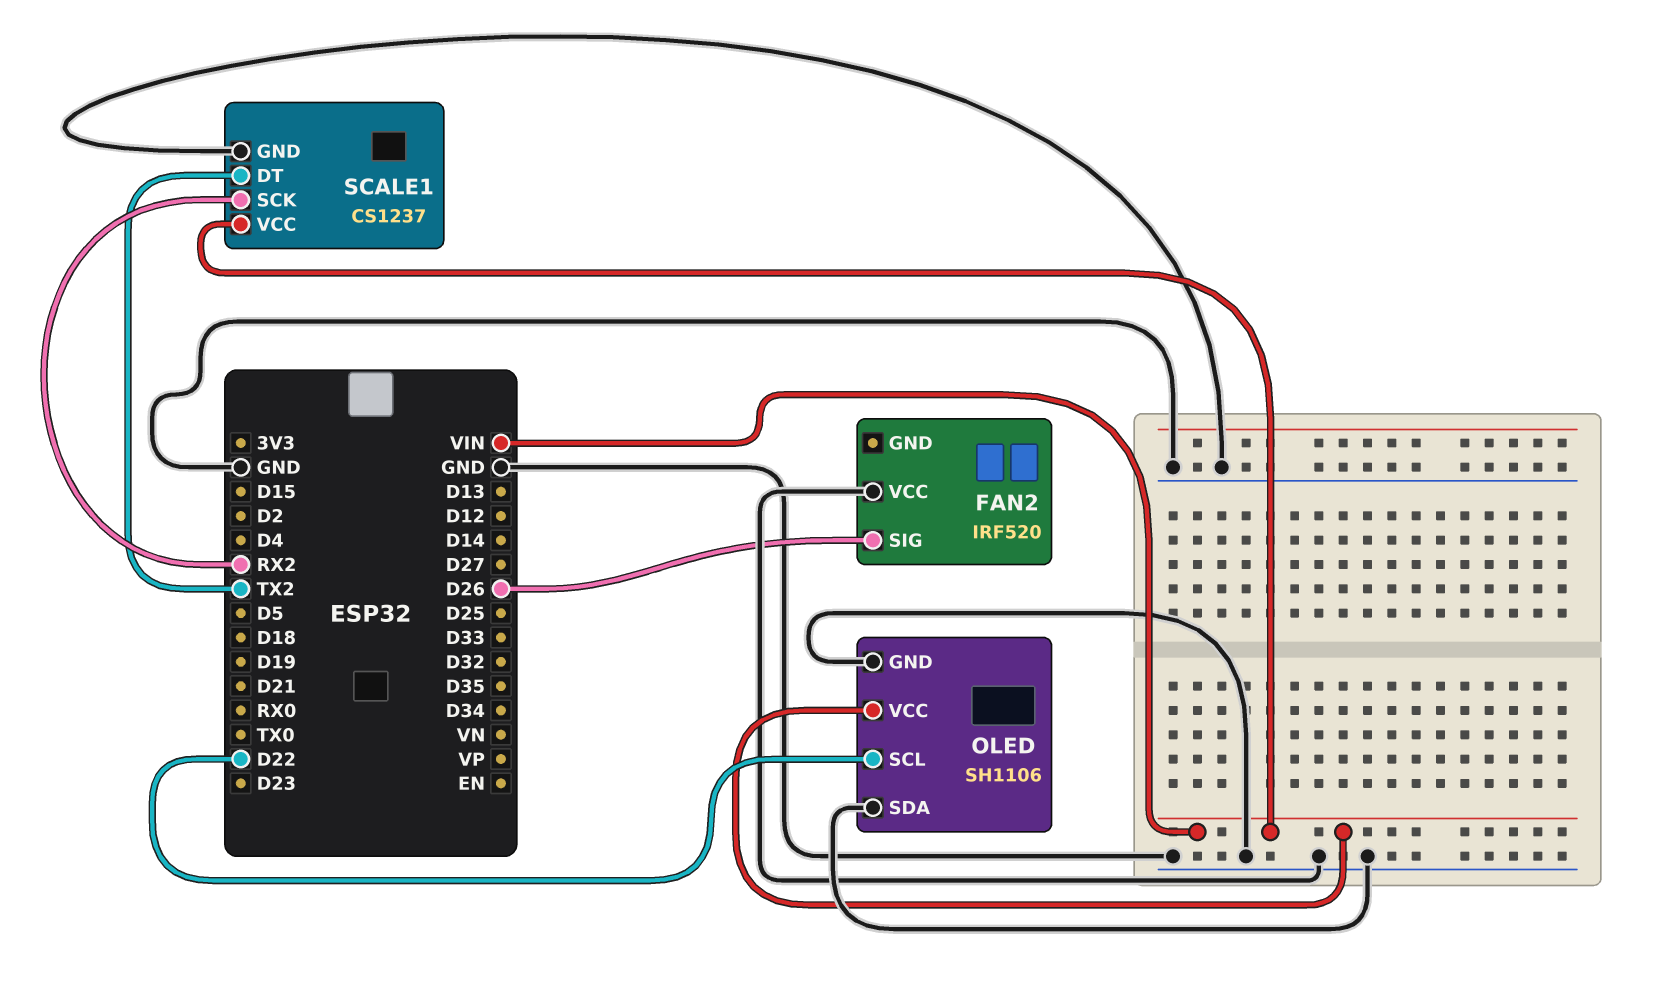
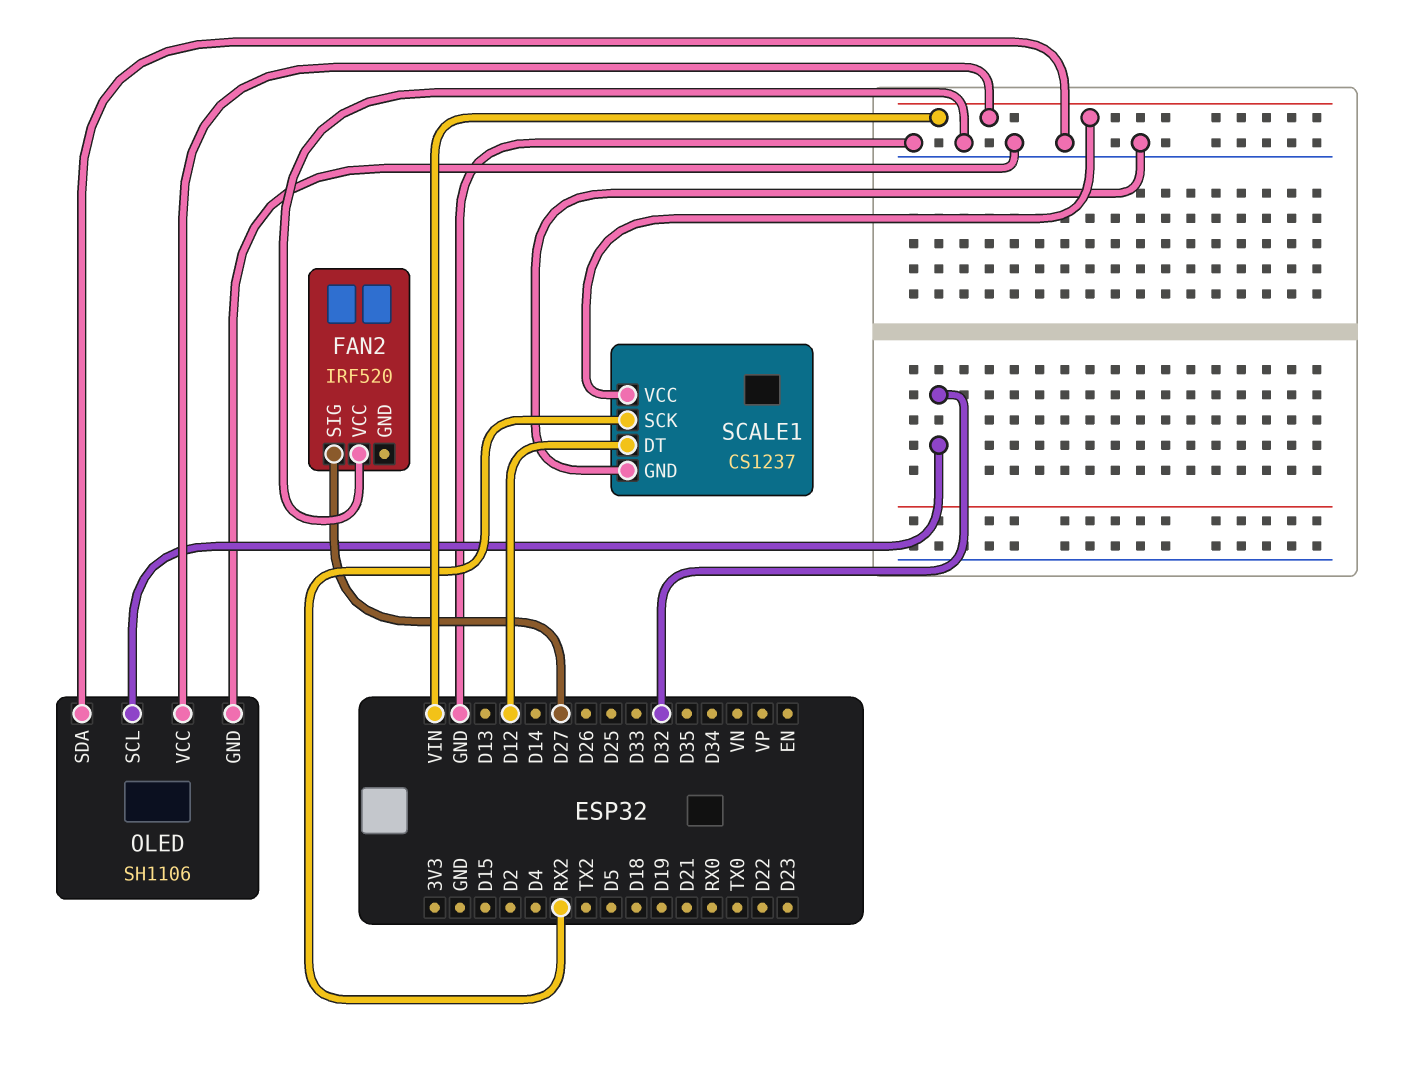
FAN2 pin SIG: D26 -> D27
OLED pin SCL: D22 -> D32
SCALE1 pin DT: TX2 -> D12

